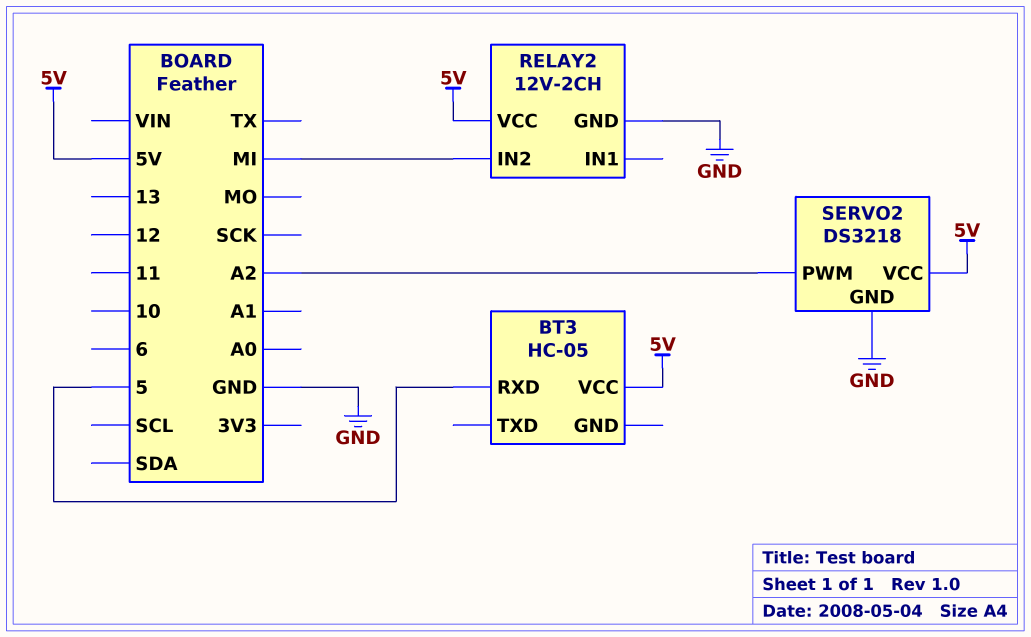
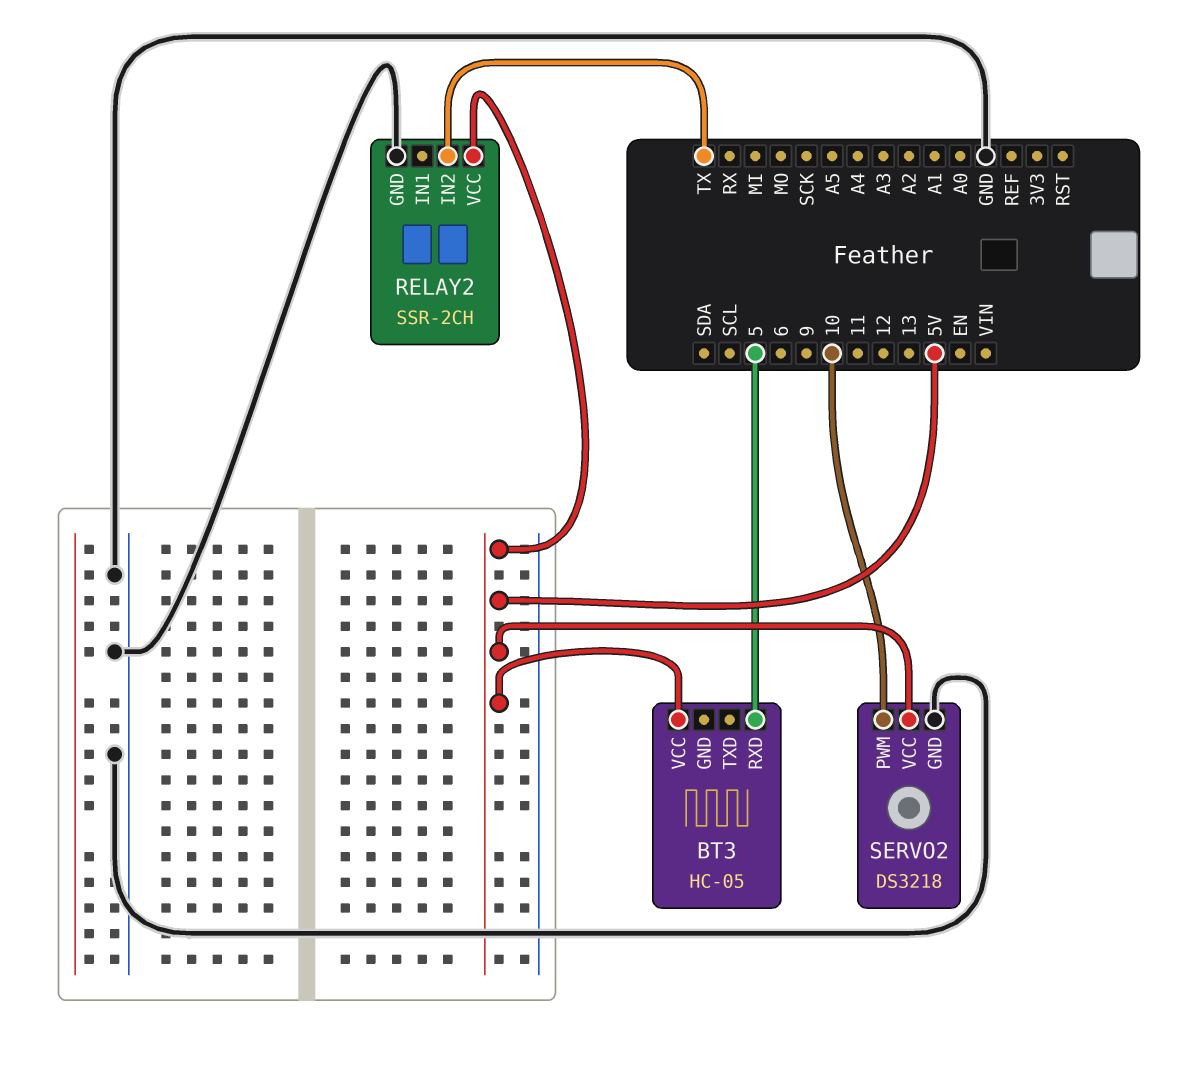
RELAY2: 12V-2CH -> SSR-2CH
RELAY2 pin IN2: MI -> TX
SERVO2 pin PWM: A2 -> 10

